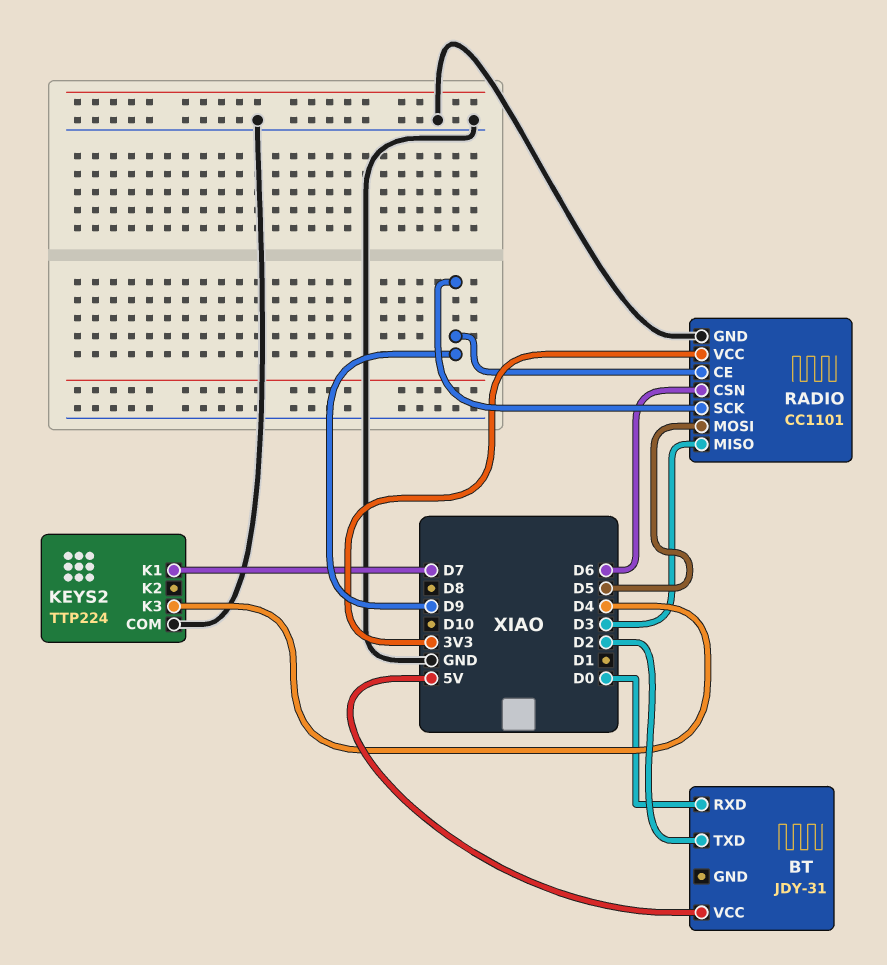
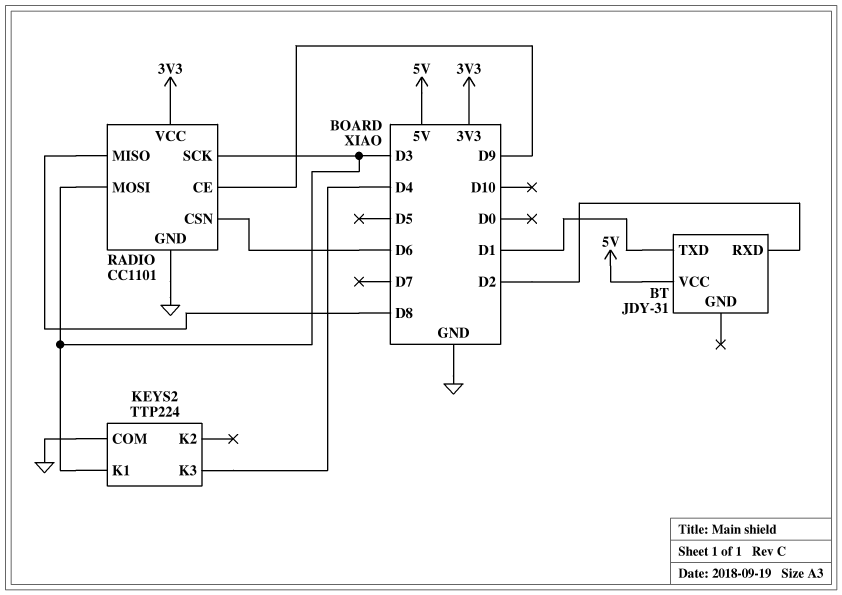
BT pin RXD: D0 -> D2
BT pin TXD: D2 -> D1
KEYS2 pin K1: D7 -> D3
RADIO pin MISO: D3 -> D8
RADIO pin MOSI: D5 -> D3
RADIO pin SCK: D9 -> D3

